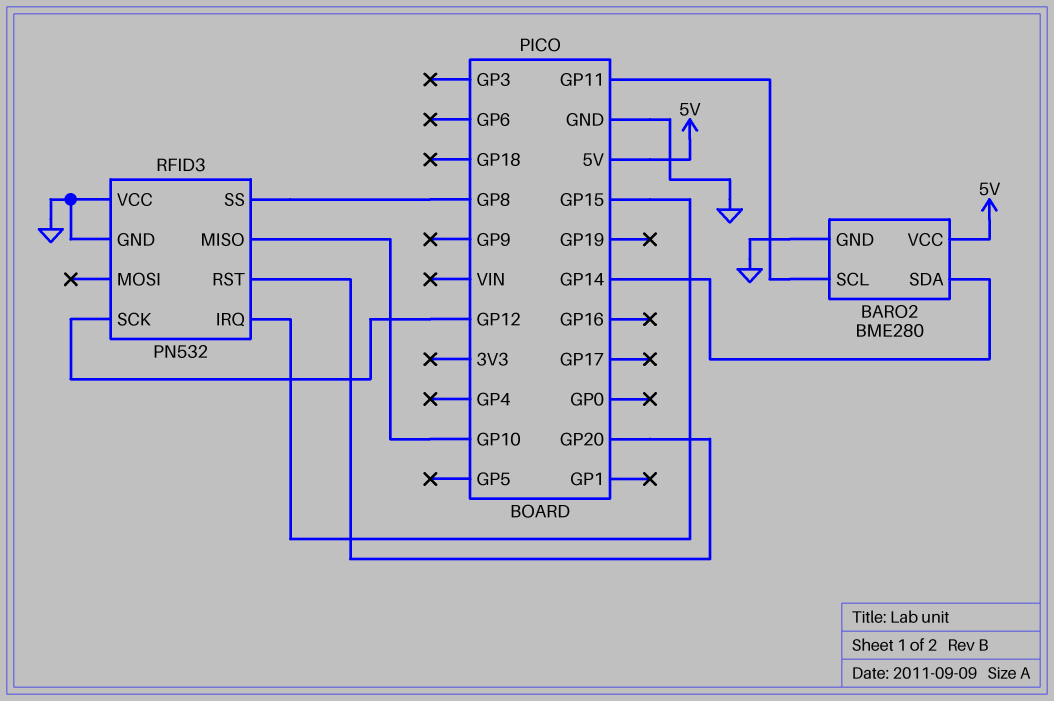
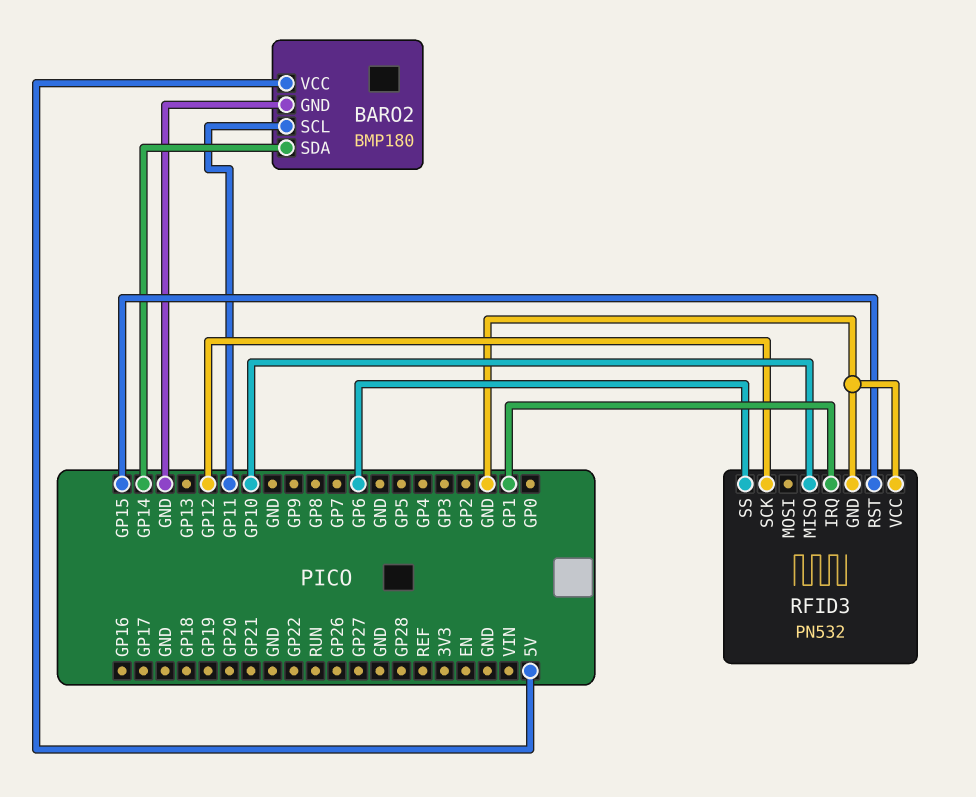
BARO2: BME280 -> BMP180
RFID3 pin IRQ: GP15 -> GP1
RFID3 pin RST: GP20 -> GP15
RFID3 pin SS: GP8 -> GP6

